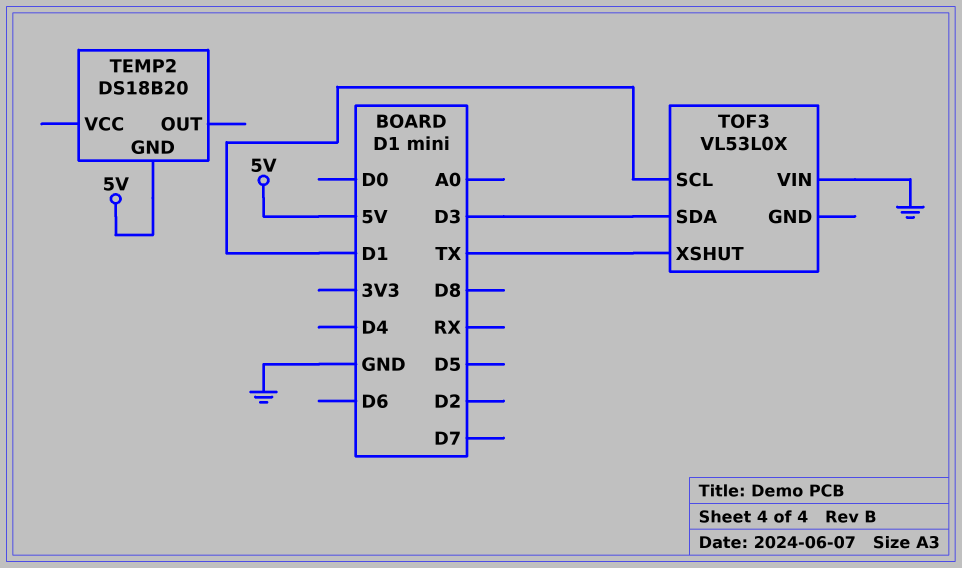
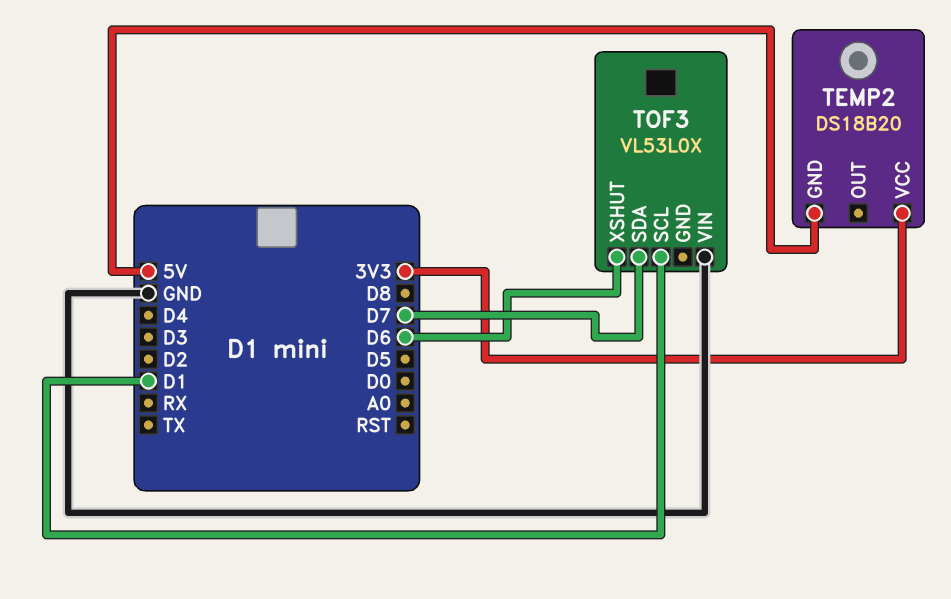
TEMP2 pin VCC: none -> 3V3
TOF3 pin SDA: D3 -> D7
TOF3 pin XSHUT: TX -> D6

